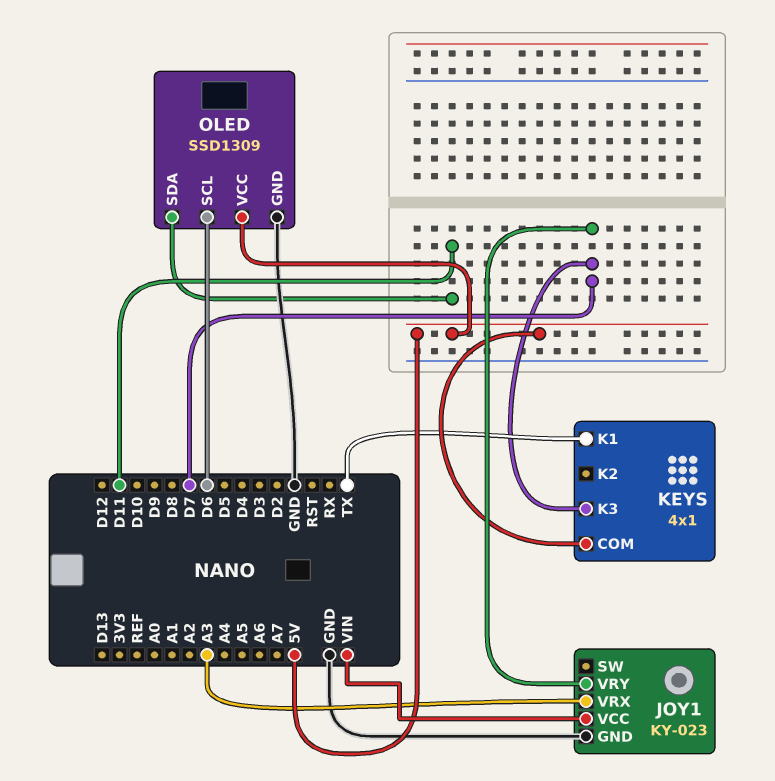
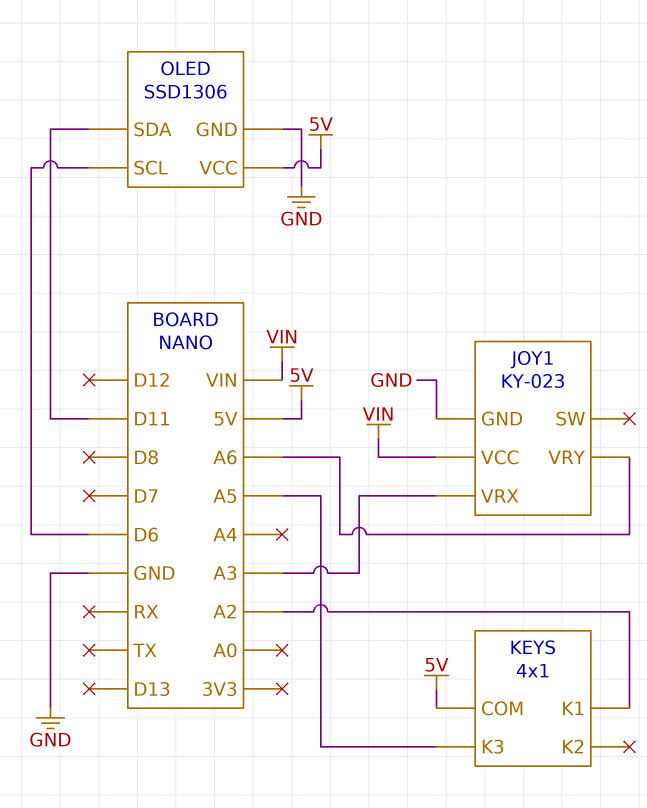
JOY1 pin VRY: D7 -> A6
KEYS pin K1: TX -> A2
KEYS pin K3: D7 -> A5
OLED: SSD1309 -> SSD1306

